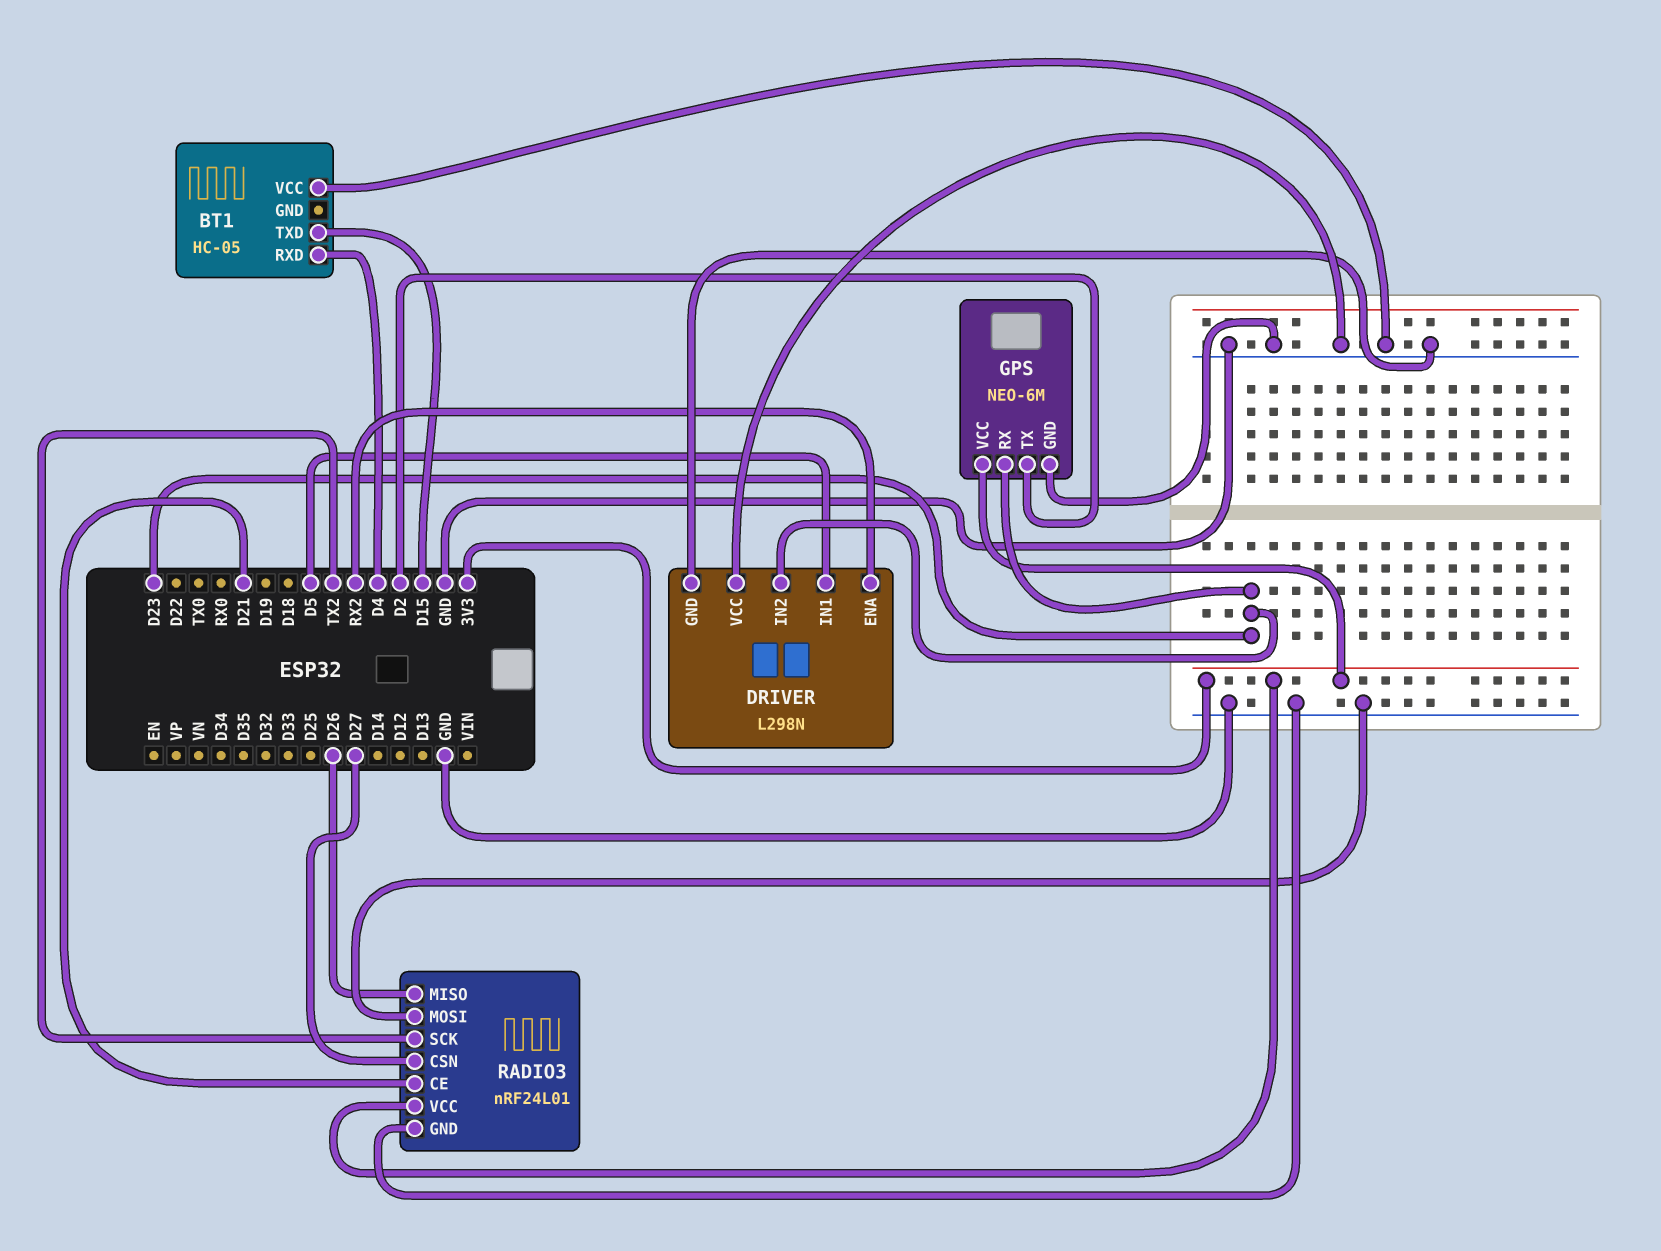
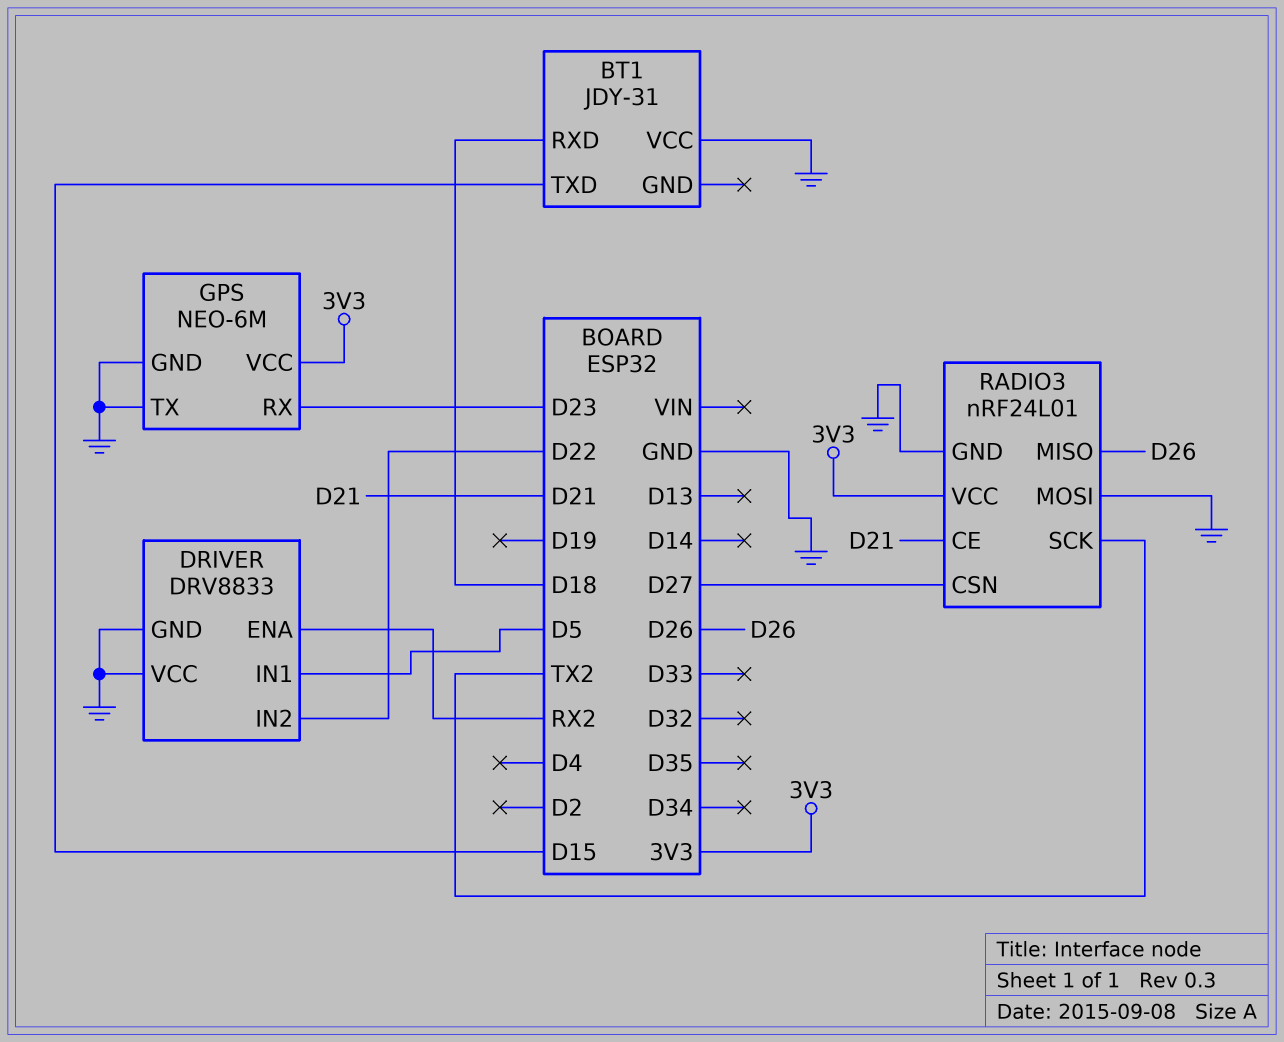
BT1: HC-05 -> JDY-31
BT1 pin RXD: D4 -> D18
DRIVER: L298N -> DRV8833
DRIVER pin IN2: D23 -> D22
GPS pin TX: D2 -> GND

